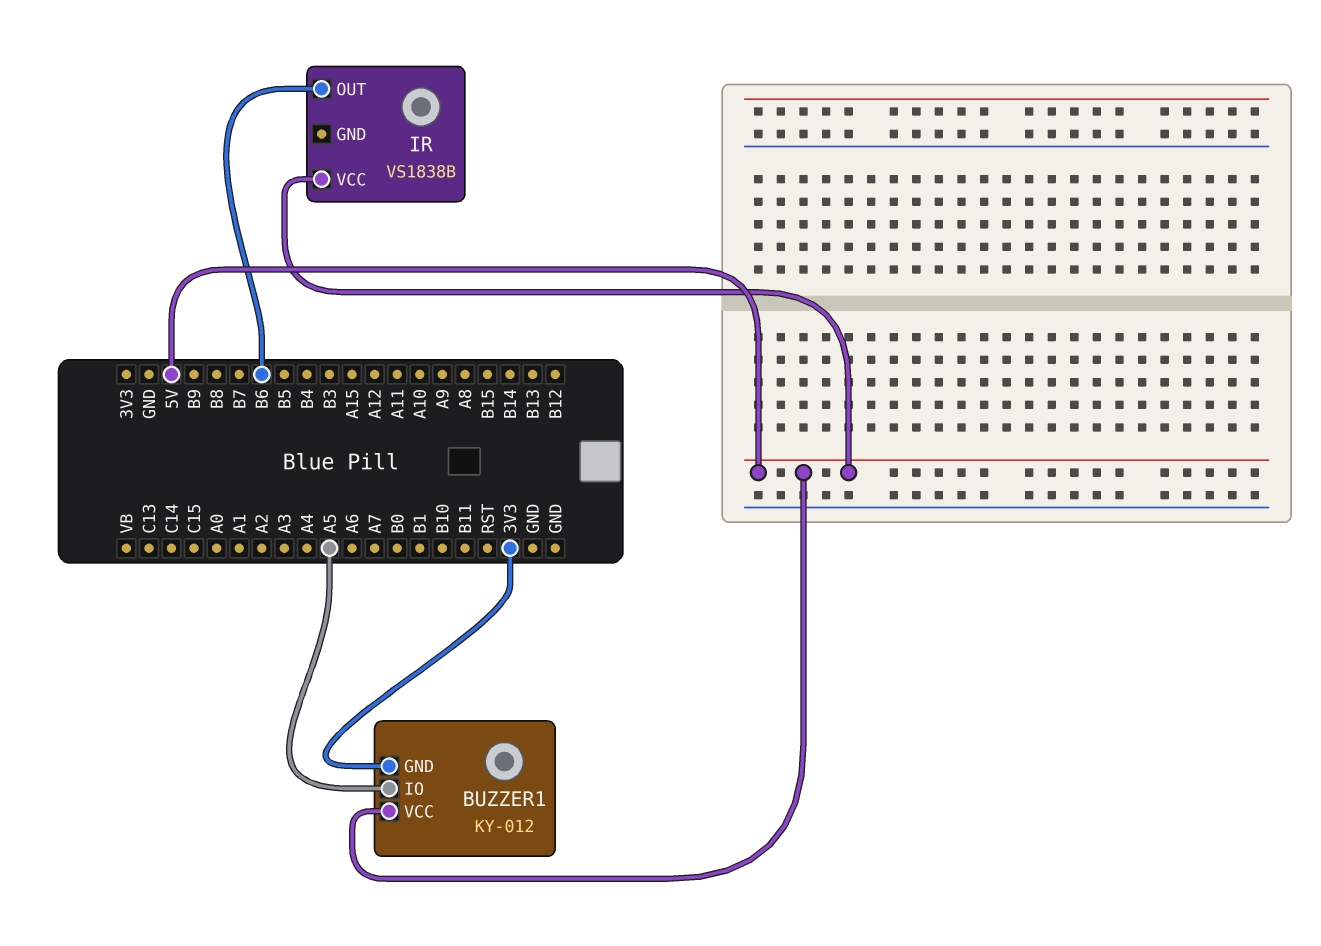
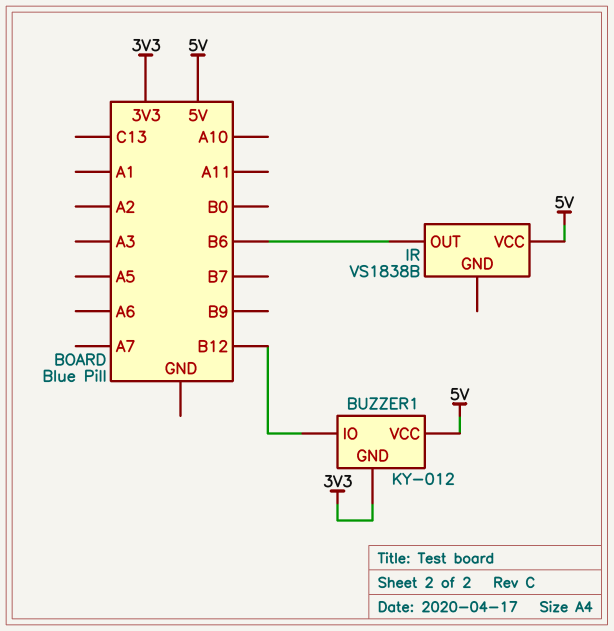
BUZZER1 pin IO: A5 -> B12

